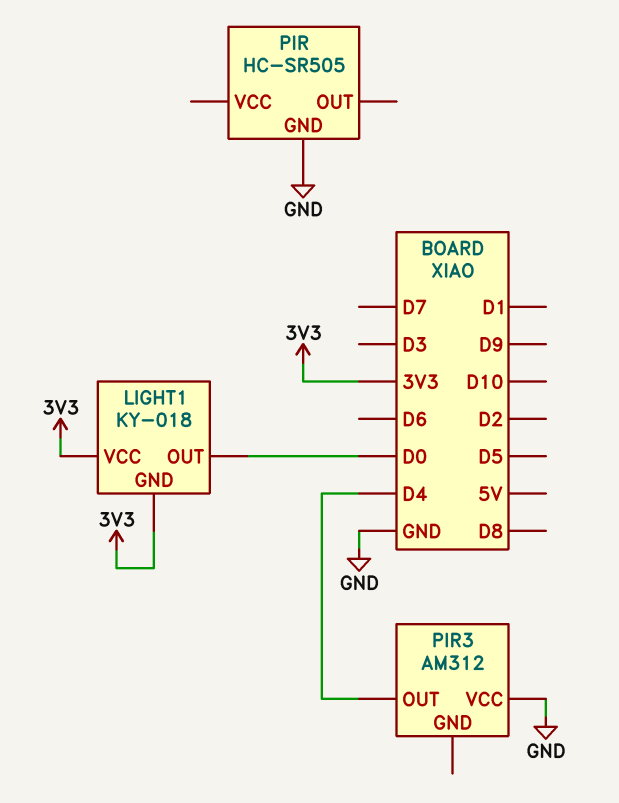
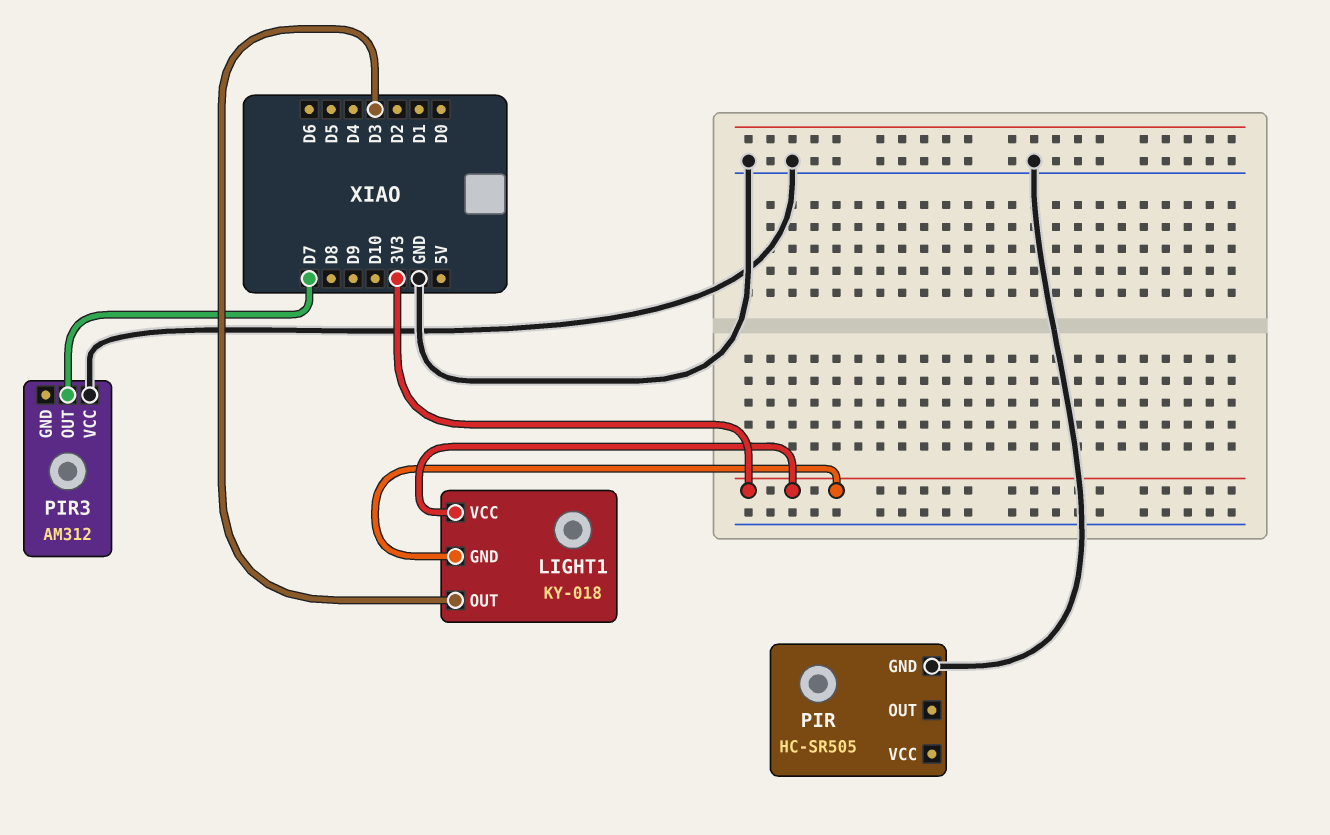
LIGHT1 pin OUT: D0 -> D3
PIR3 pin OUT: D4 -> D7

